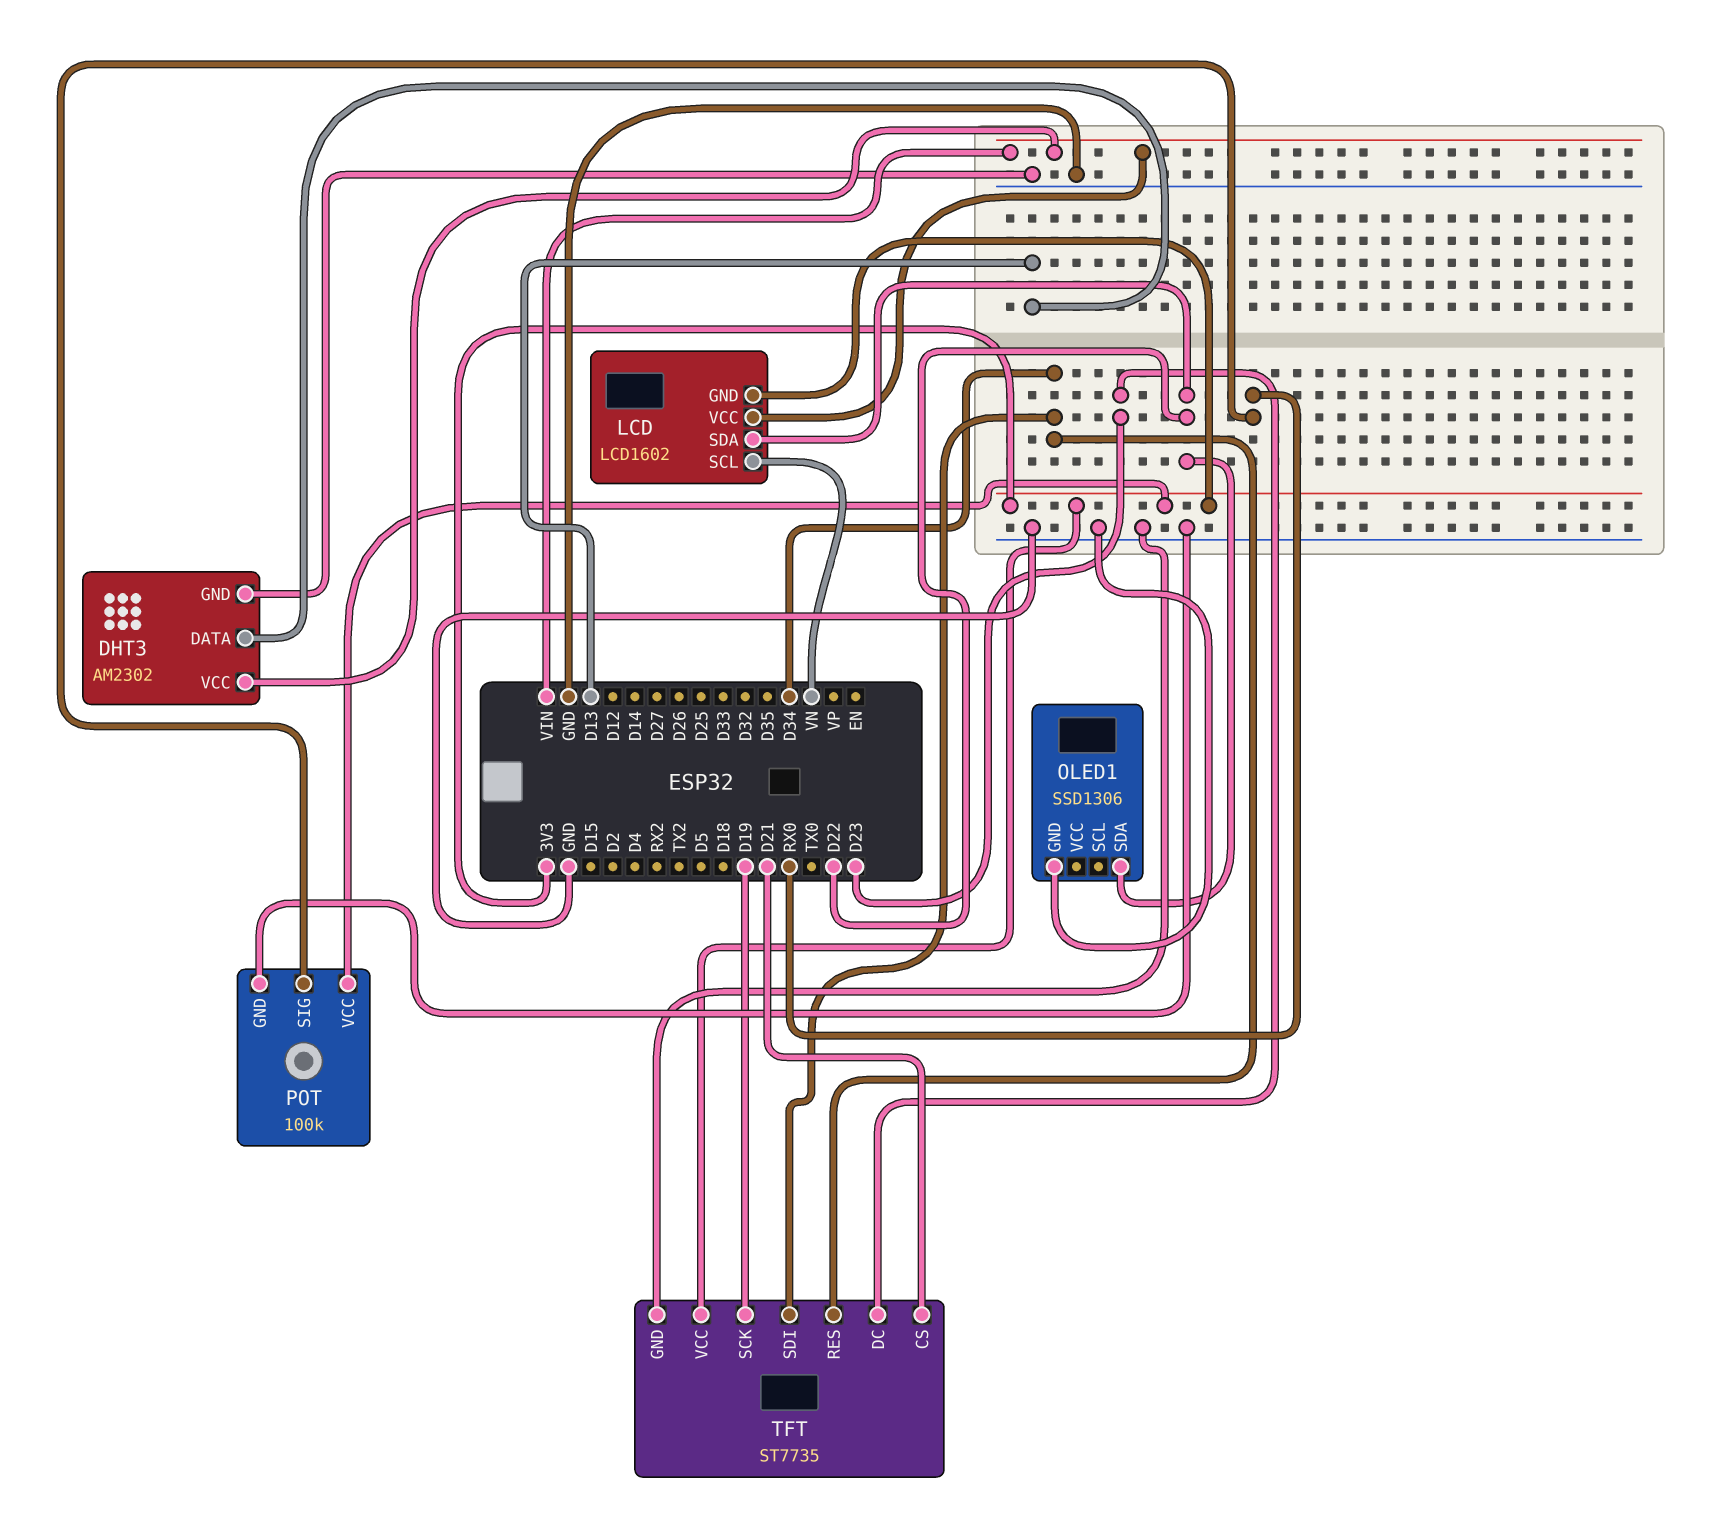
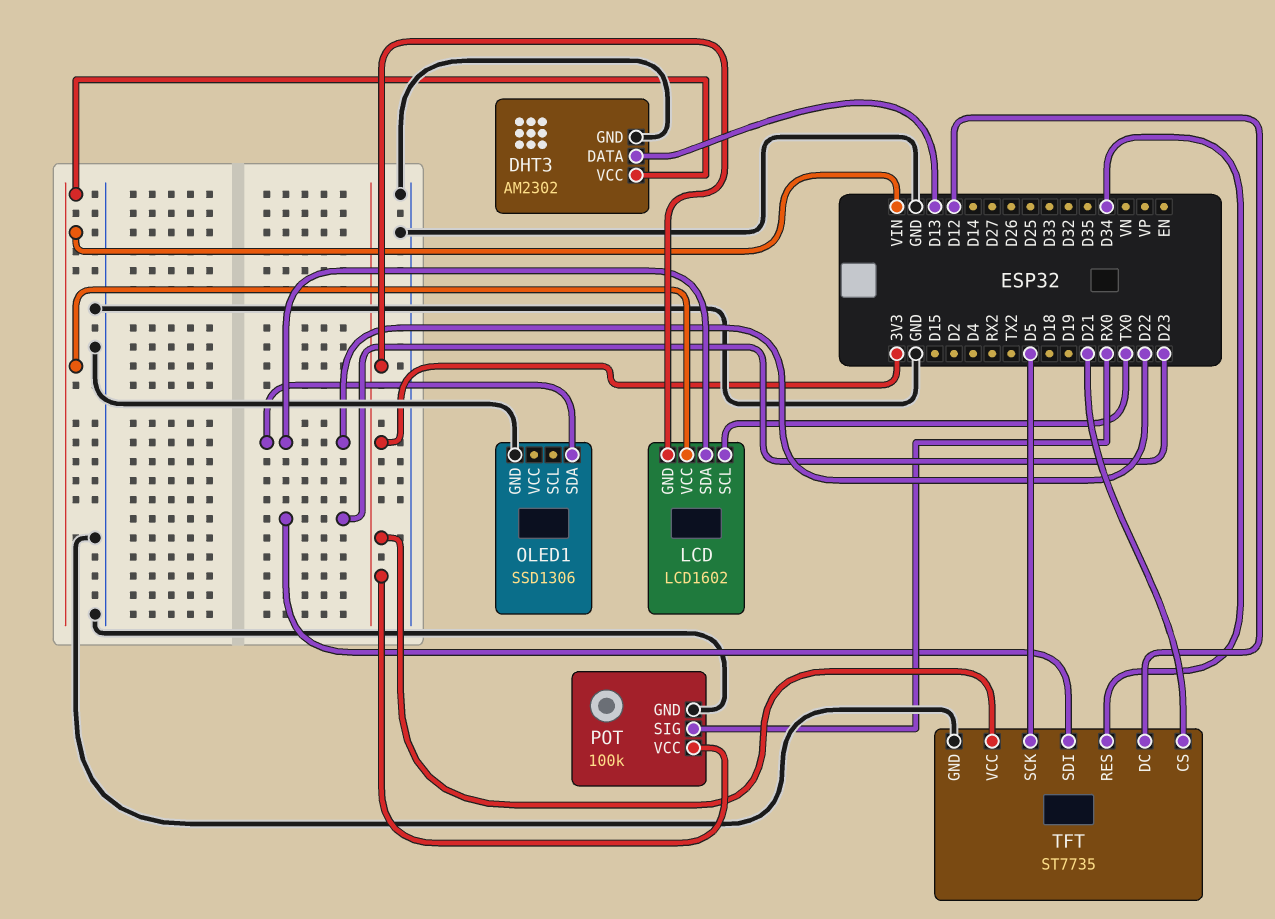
LCD pin SCL: VN -> TX0
TFT pin DC: D23 -> D12
TFT pin SCK: D19 -> D5
TFT pin SDI: D34 -> D23

